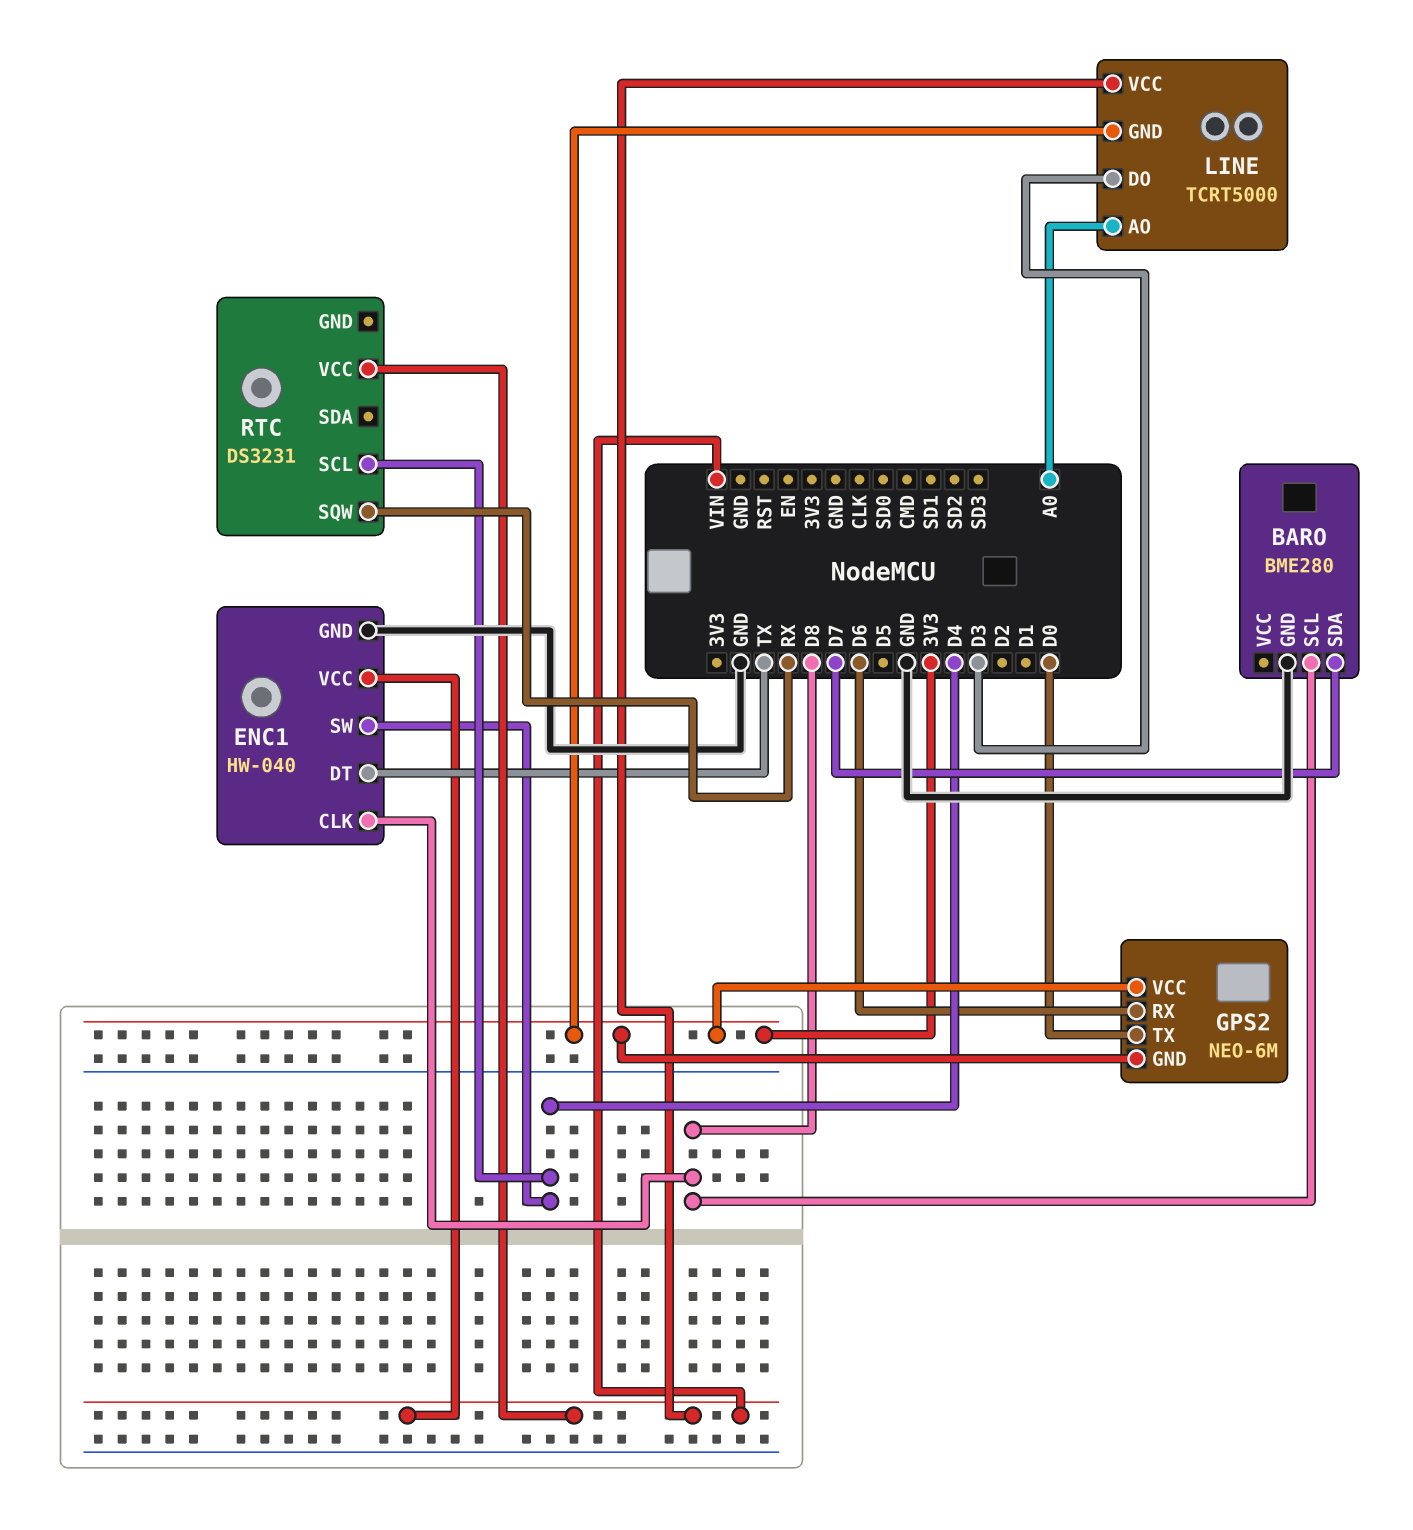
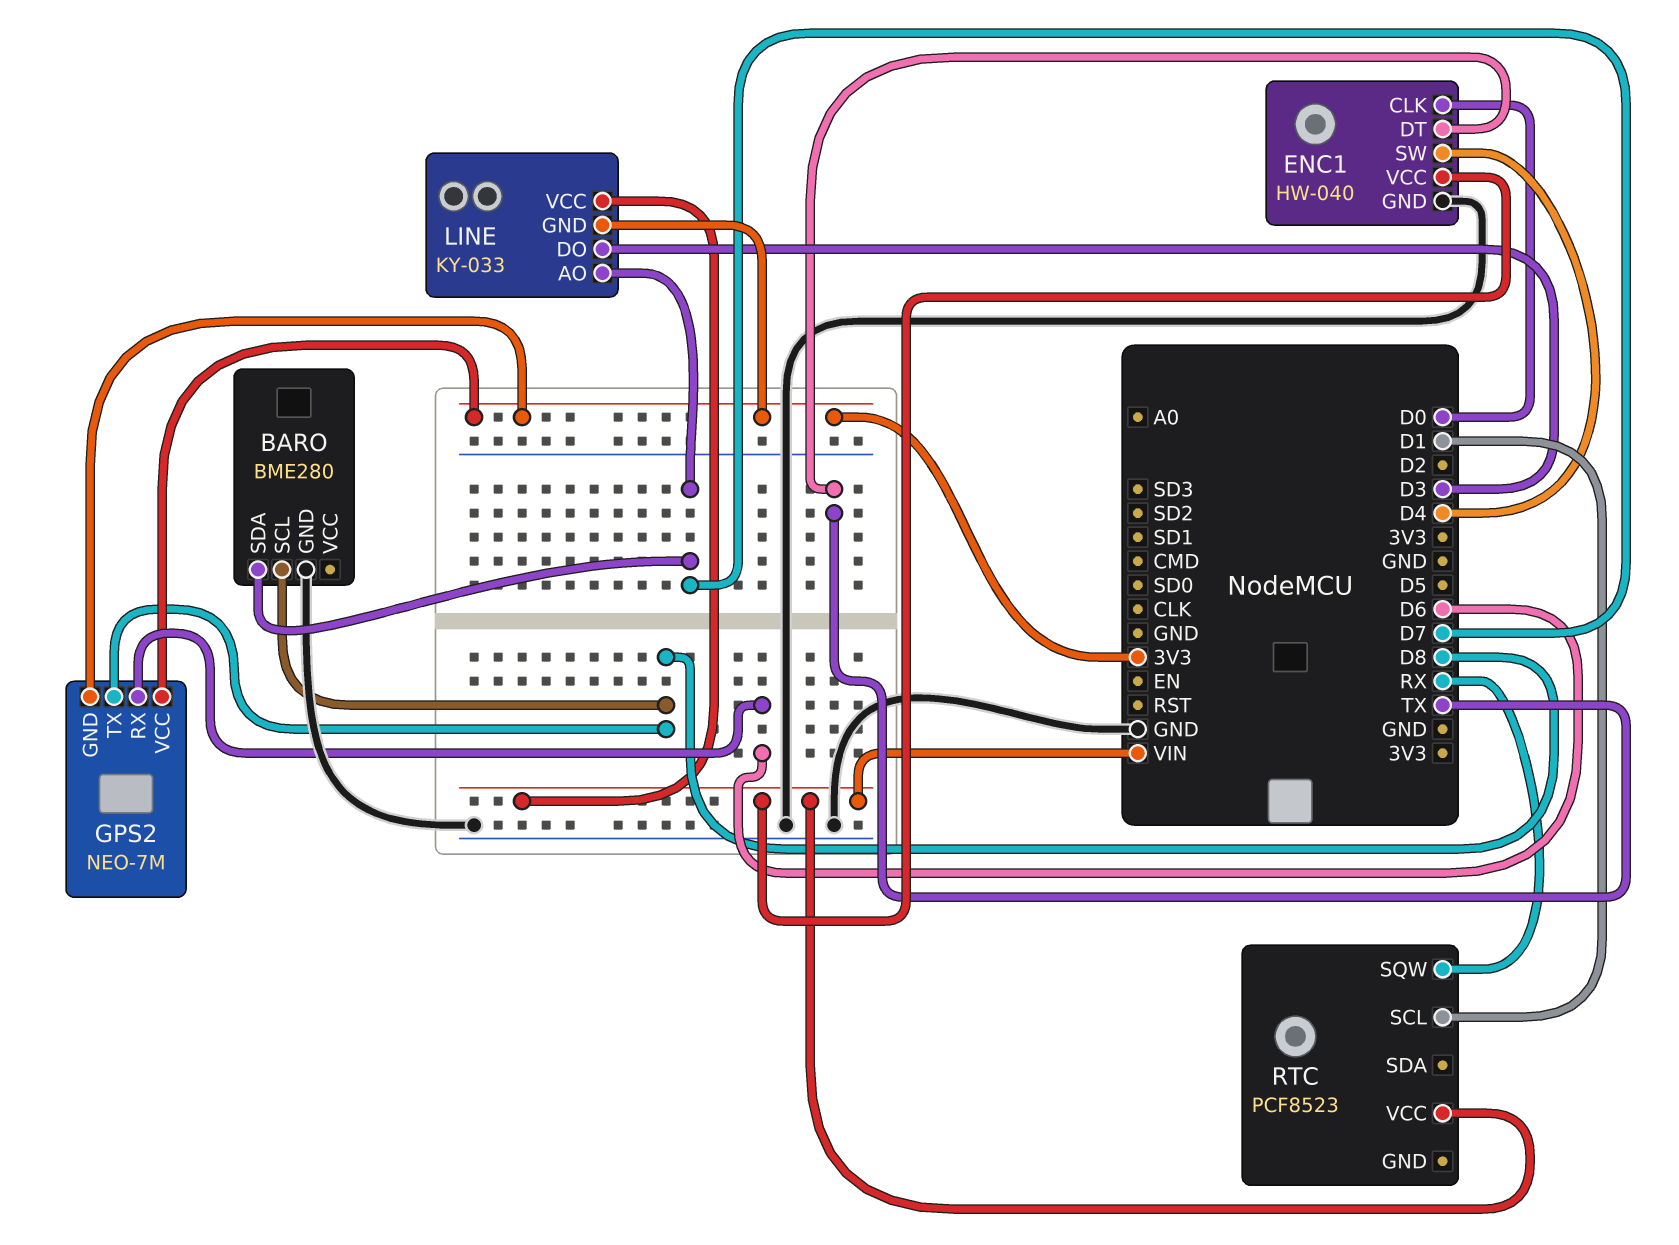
ENC1 pin CLK: D8 -> D0
GPS2: NEO-6M -> NEO-7M
GPS2 pin TX: D0 -> D8
LINE: TCRT5000 -> KY-033
LINE pin AO: A0 -> D7
RTC: DS3231 -> PCF8523
RTC pin SCL: D4 -> D1

